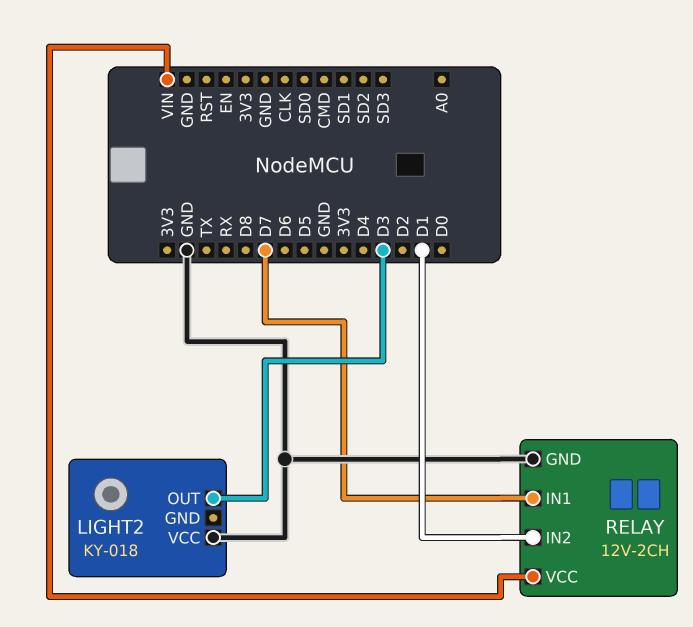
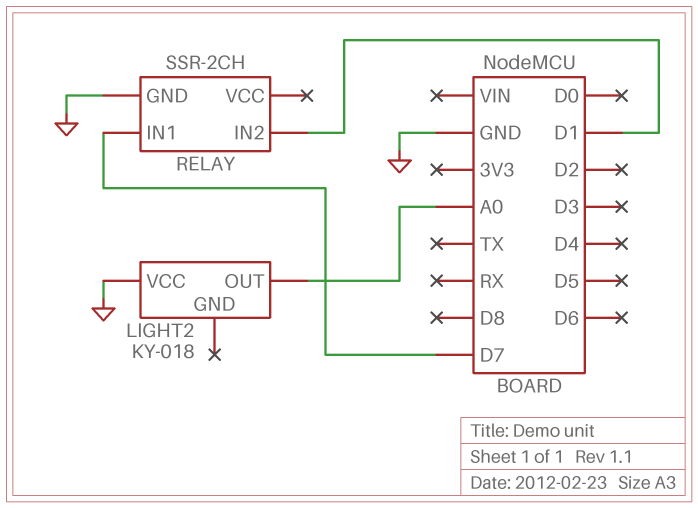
LIGHT2 pin OUT: D3 -> A0
RELAY: 12V-2CH -> SSR-2CH
RELAY pin VCC: VIN -> none

